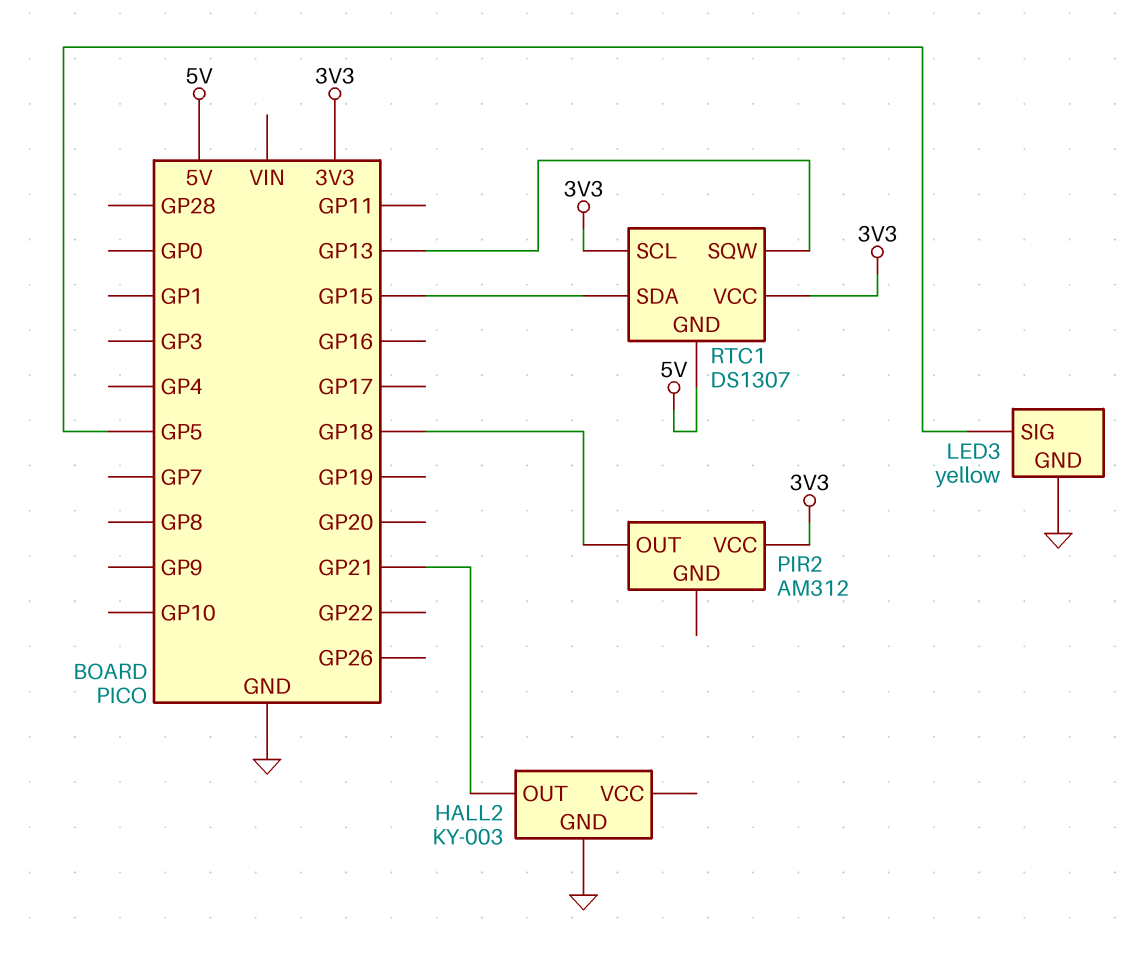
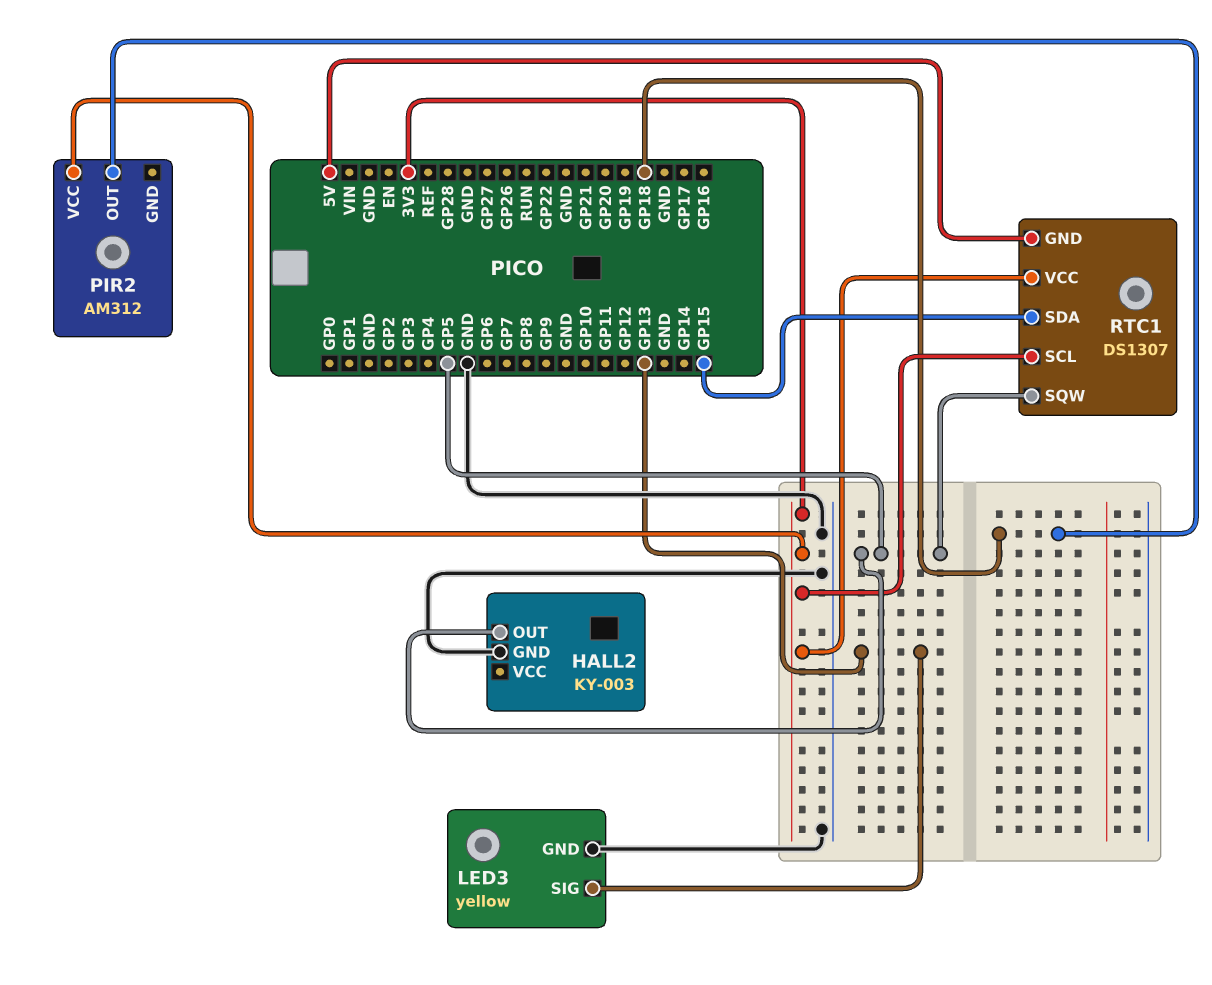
HALL2 pin OUT: GP21 -> GP5
LED3 pin SIG: GP5 -> GP13
RTC1 pin SQW: GP13 -> GP5

